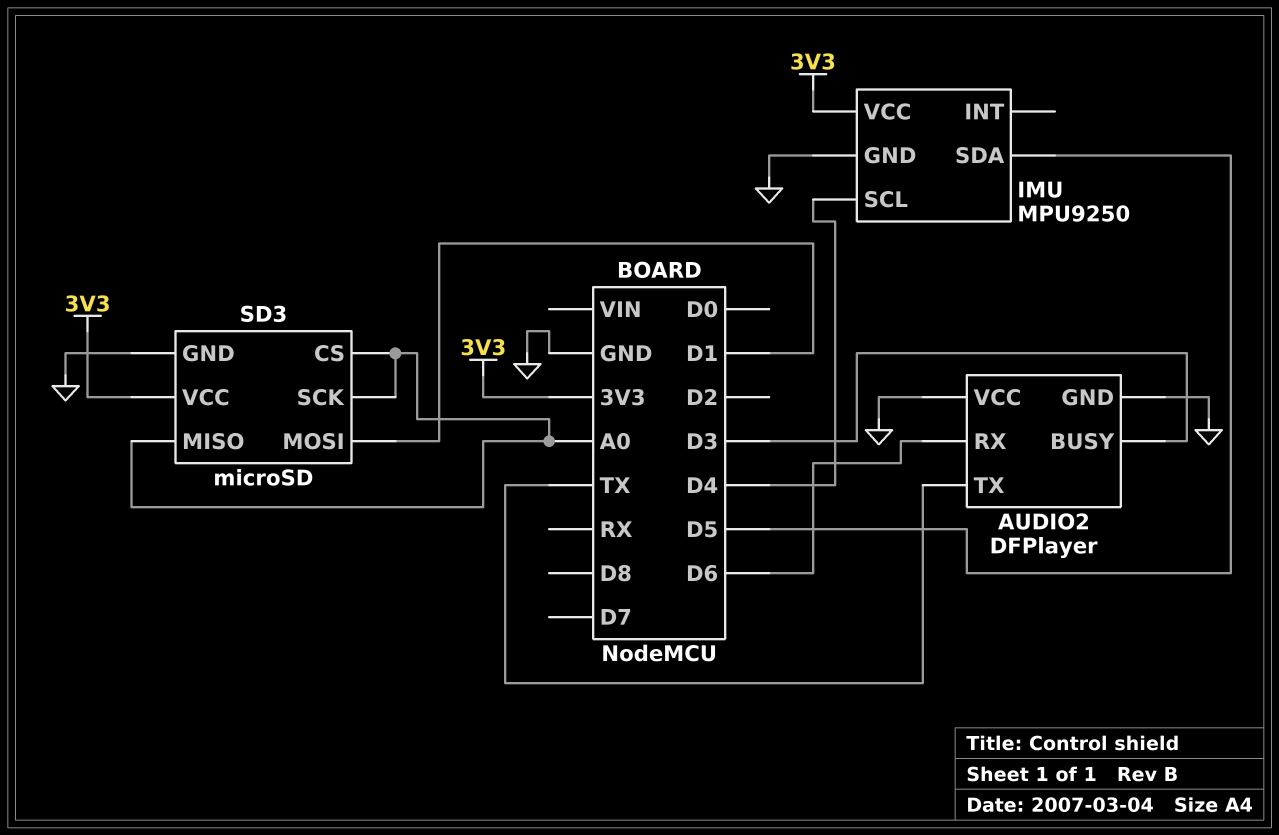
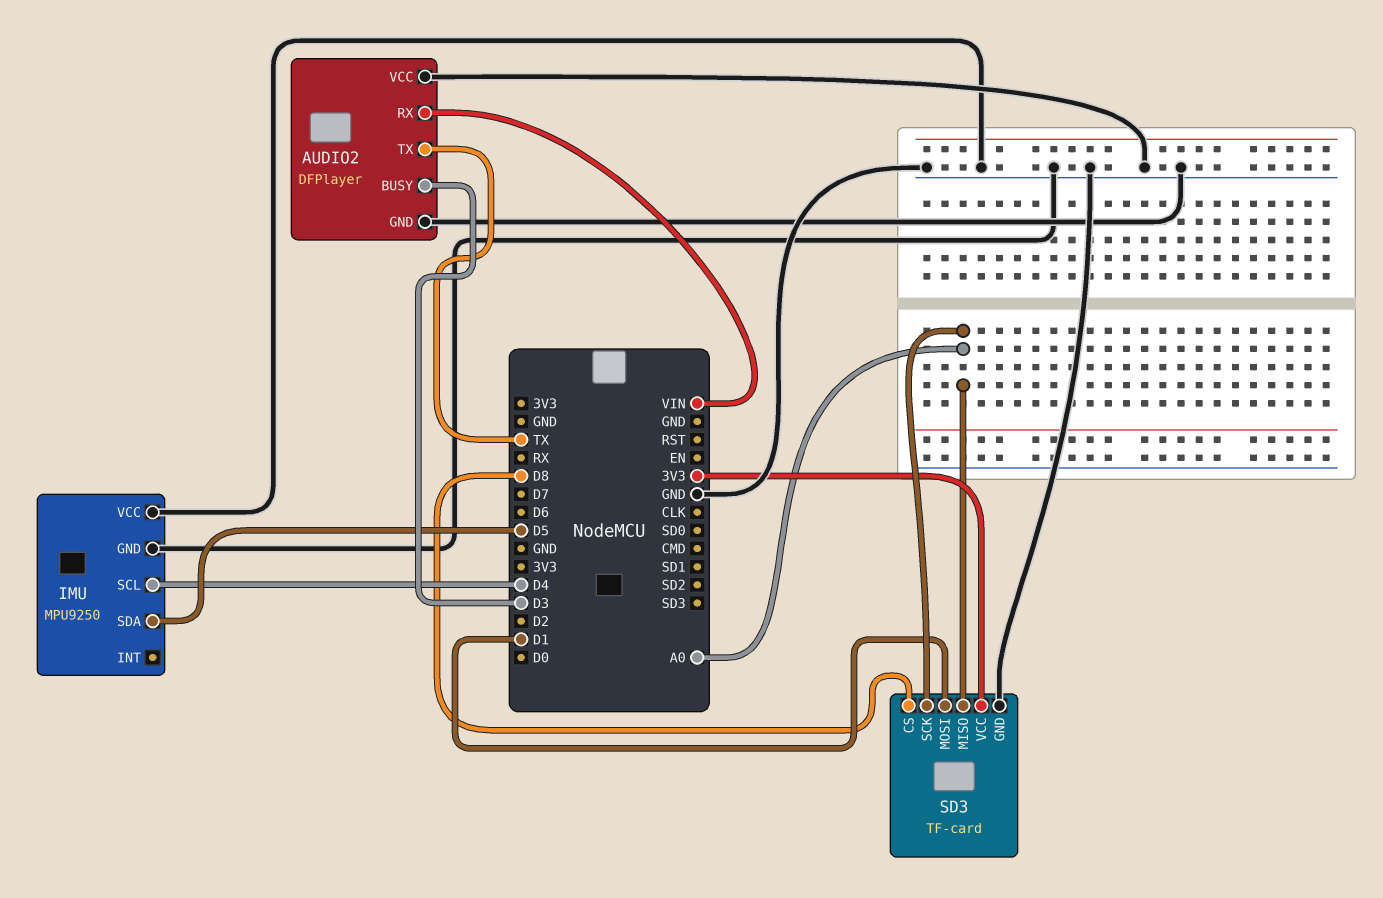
AUDIO2 pin RX: D6 -> VIN
IMU pin VCC: 3V3 -> GND
SD3: microSD -> TF-card
SD3 pin CS: A0 -> D8

